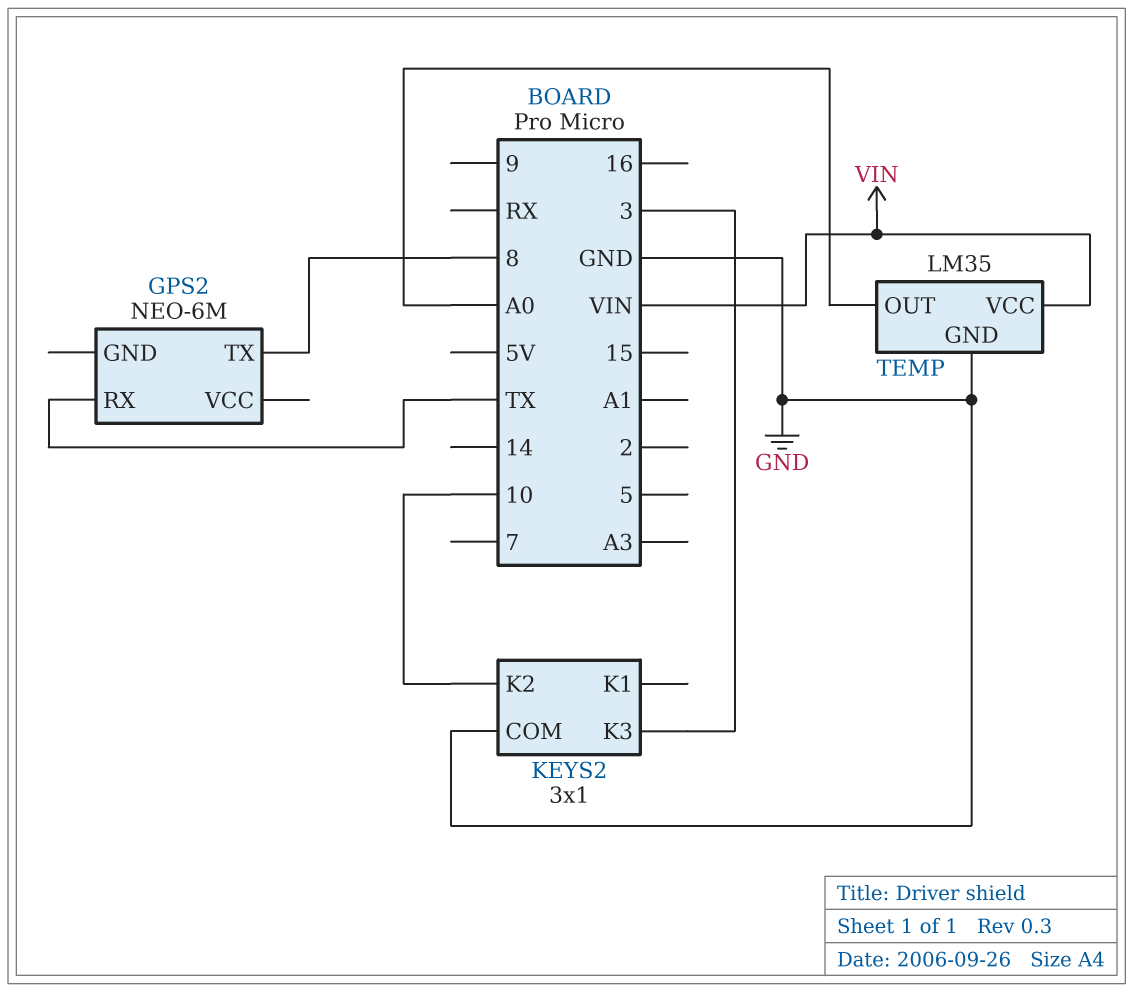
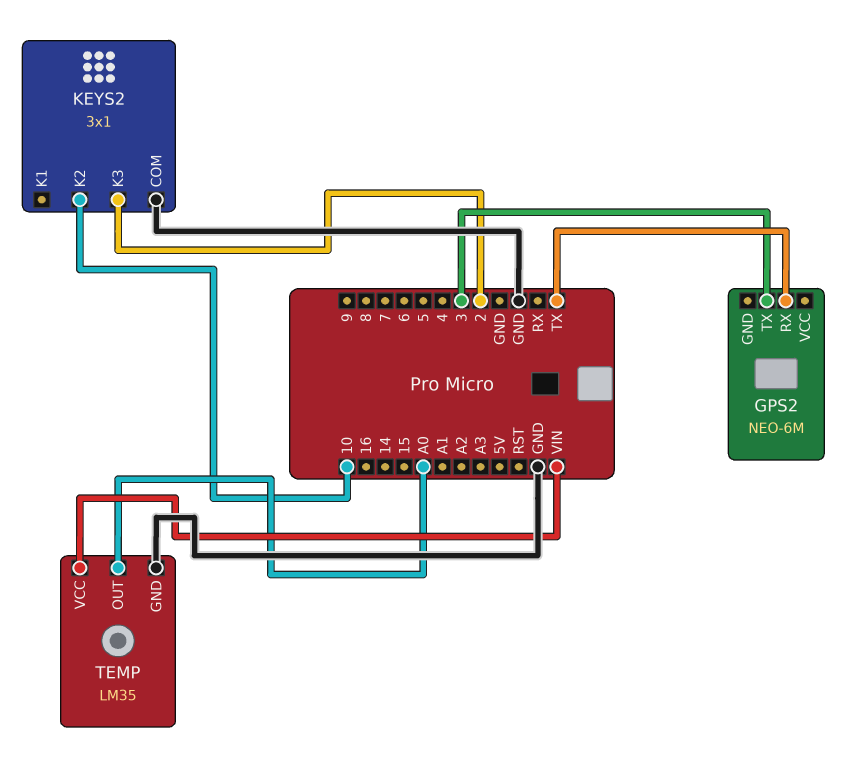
GPS2 pin TX: 8 -> 3
KEYS2 pin K3: 3 -> 2

